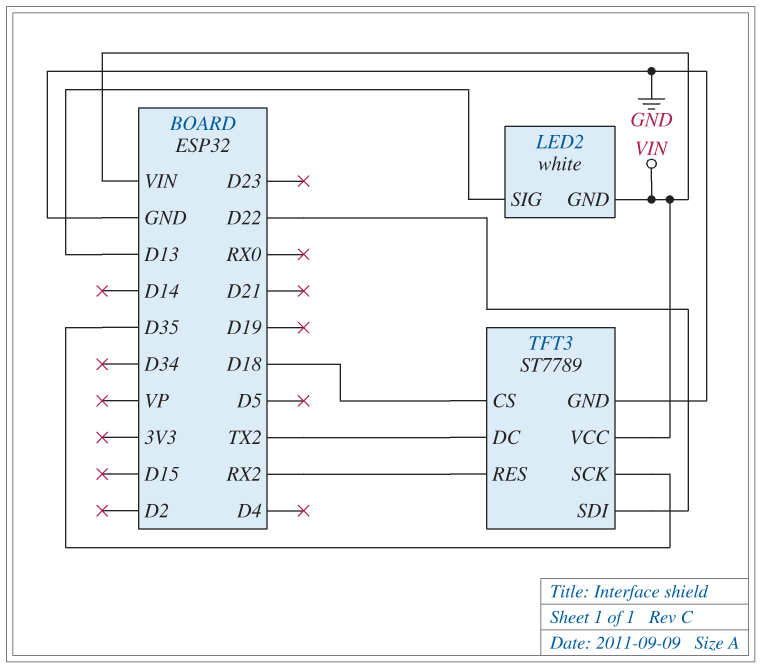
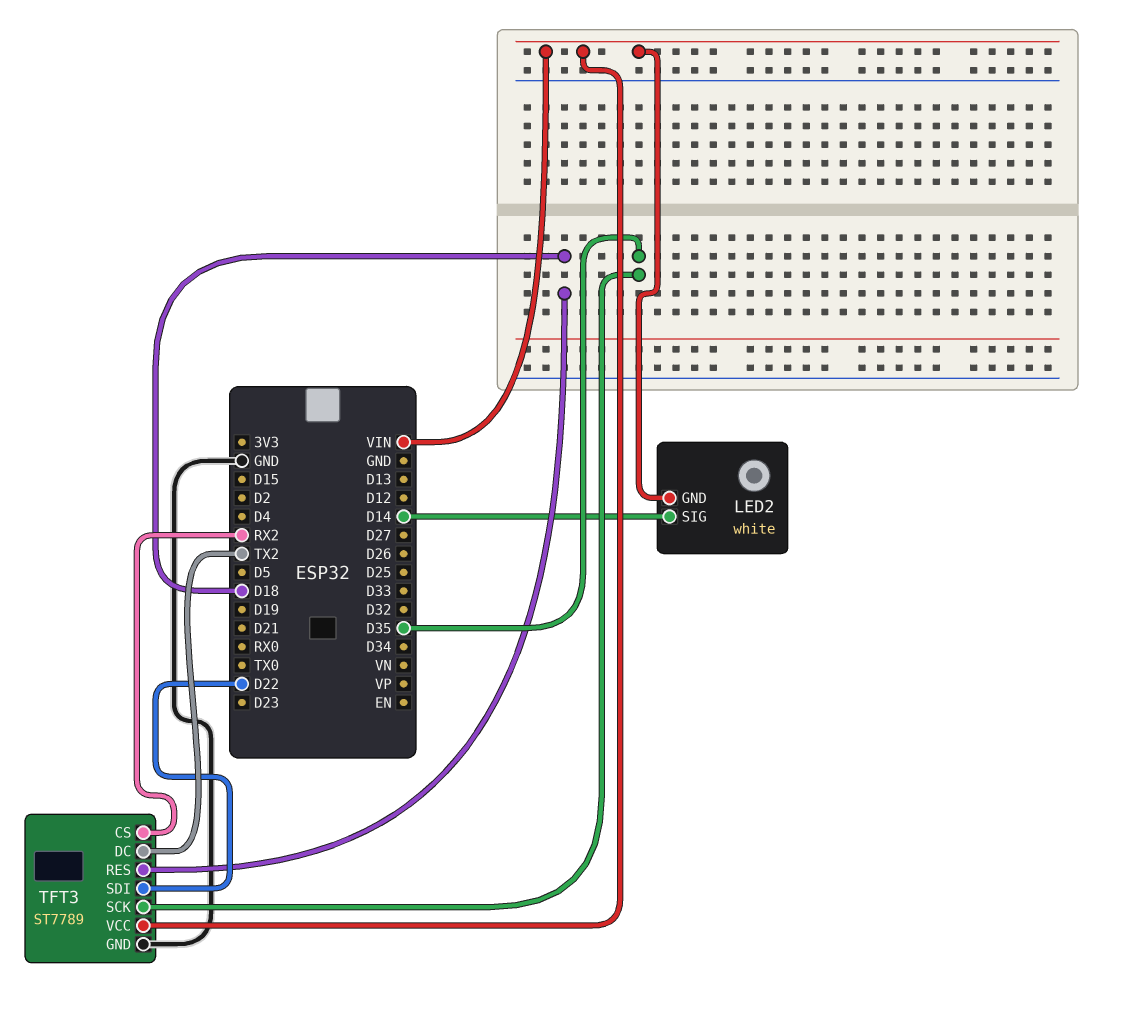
LED2 pin SIG: D13 -> D14
TFT3 pin CS: D18 -> RX2
TFT3 pin RES: RX2 -> D18

